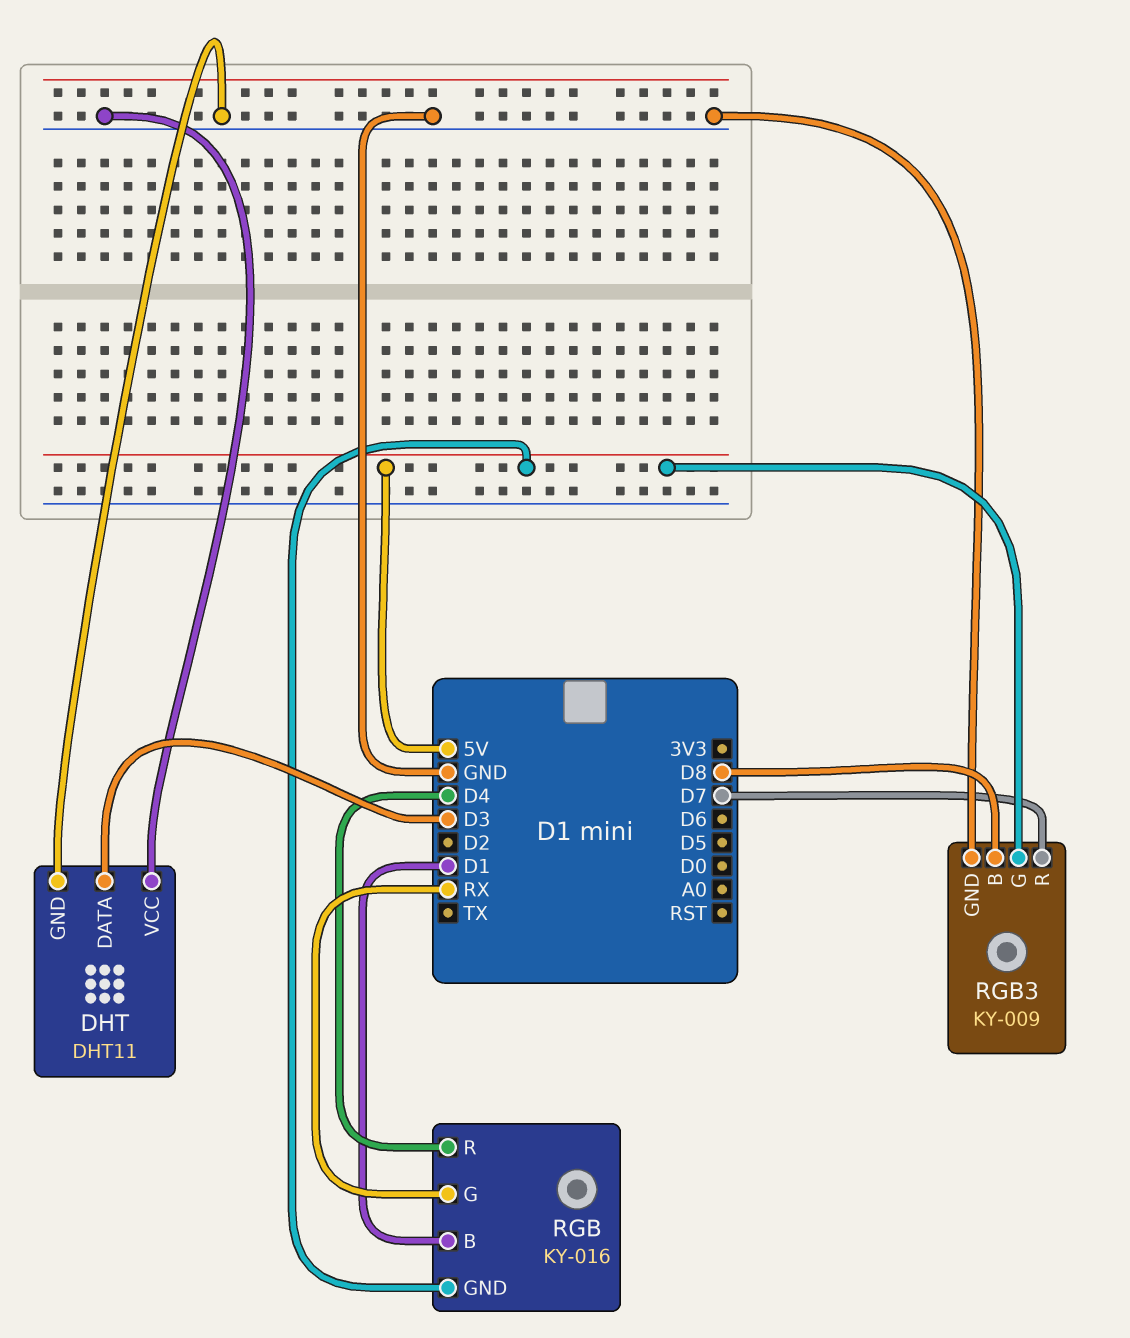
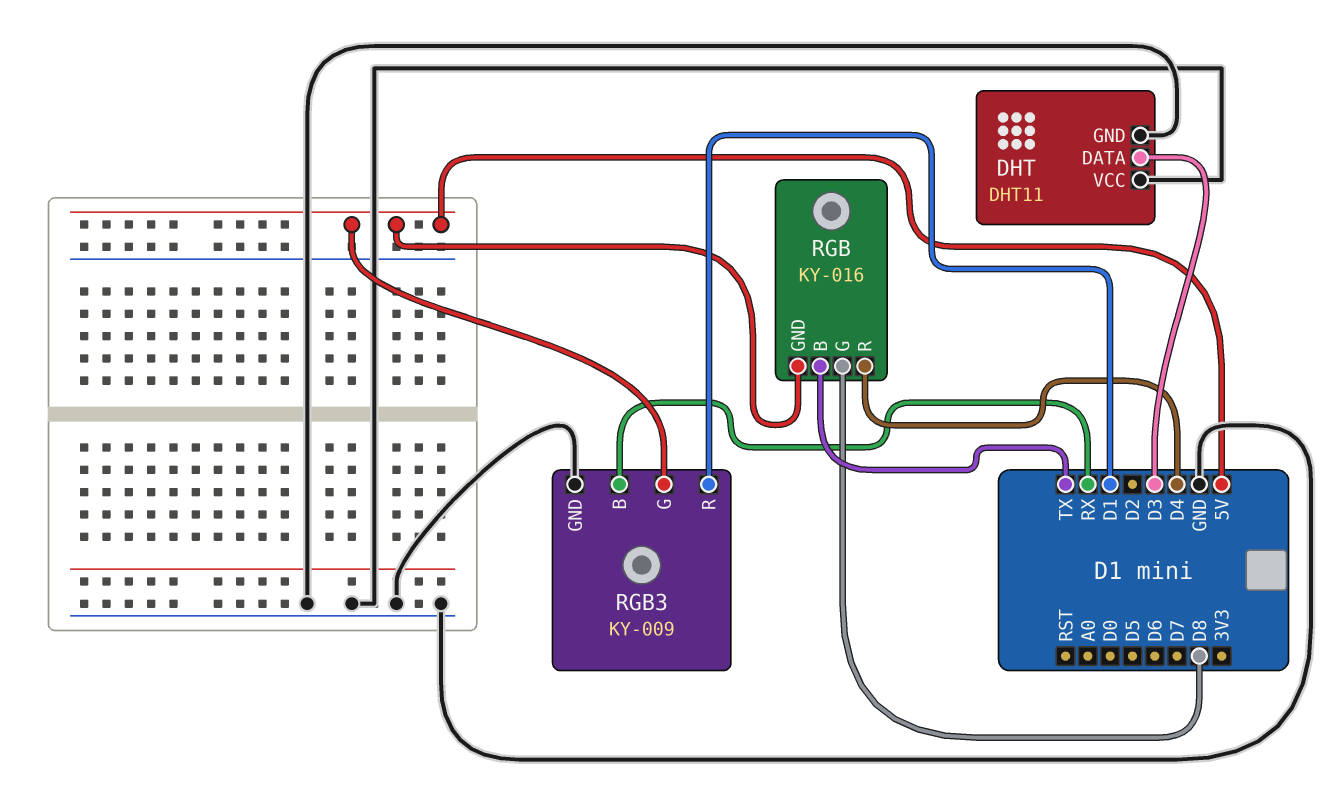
RGB pin B: D1 -> TX
RGB pin G: RX -> D8
RGB3 pin B: D8 -> RX
RGB3 pin R: D7 -> D1

